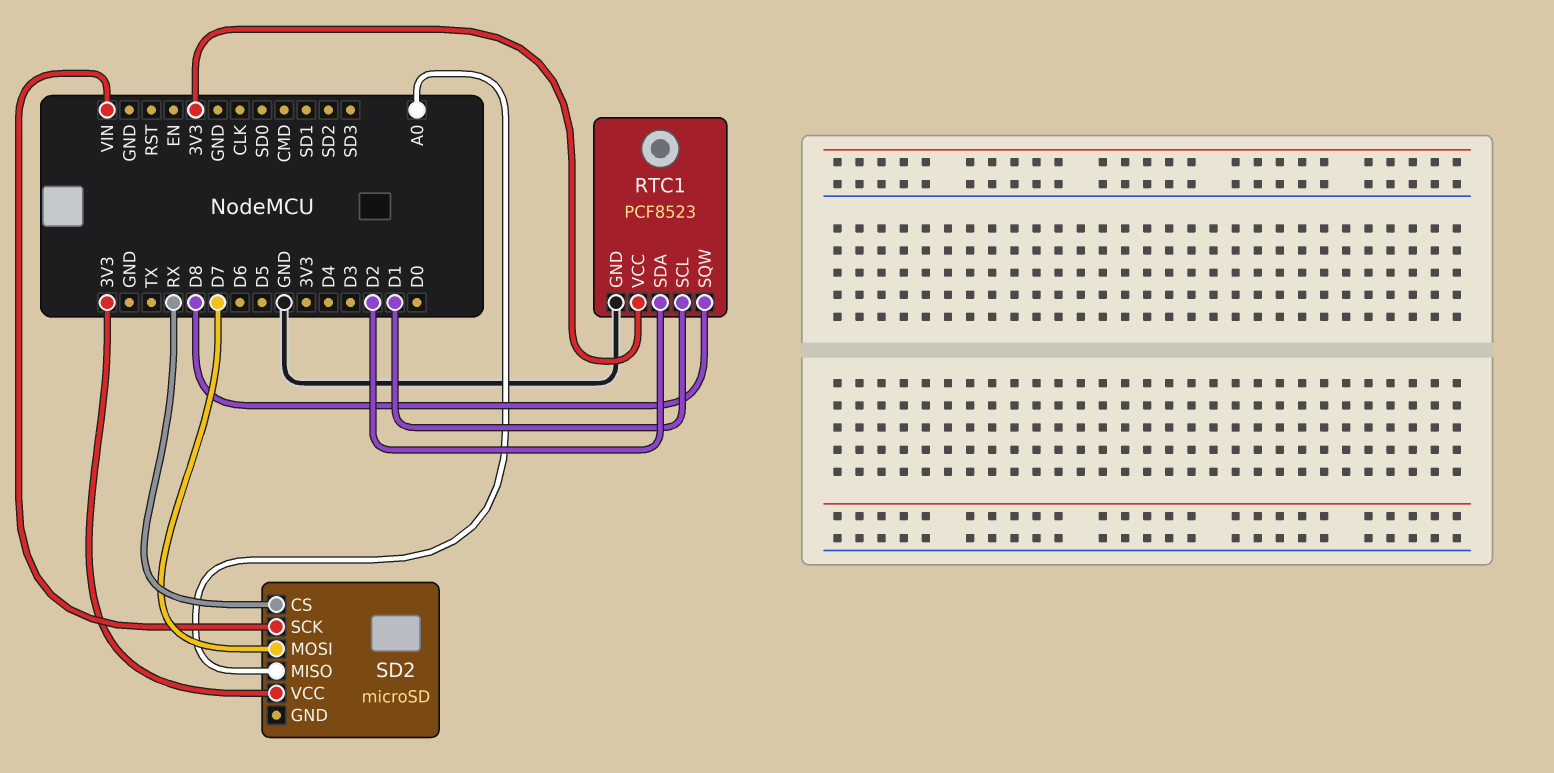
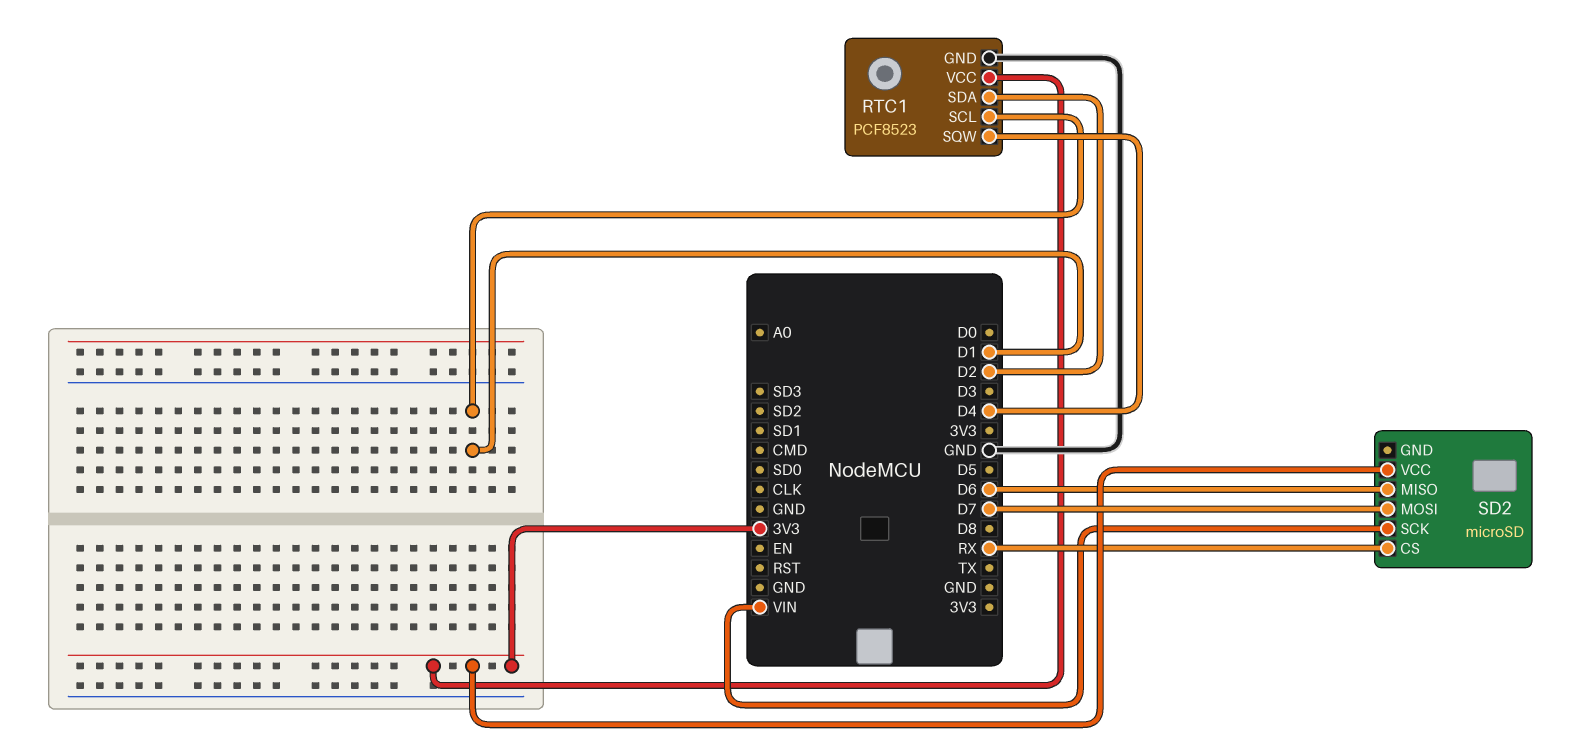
RTC1 pin SQW: D8 -> D4
SD2 pin MISO: A0 -> D6

